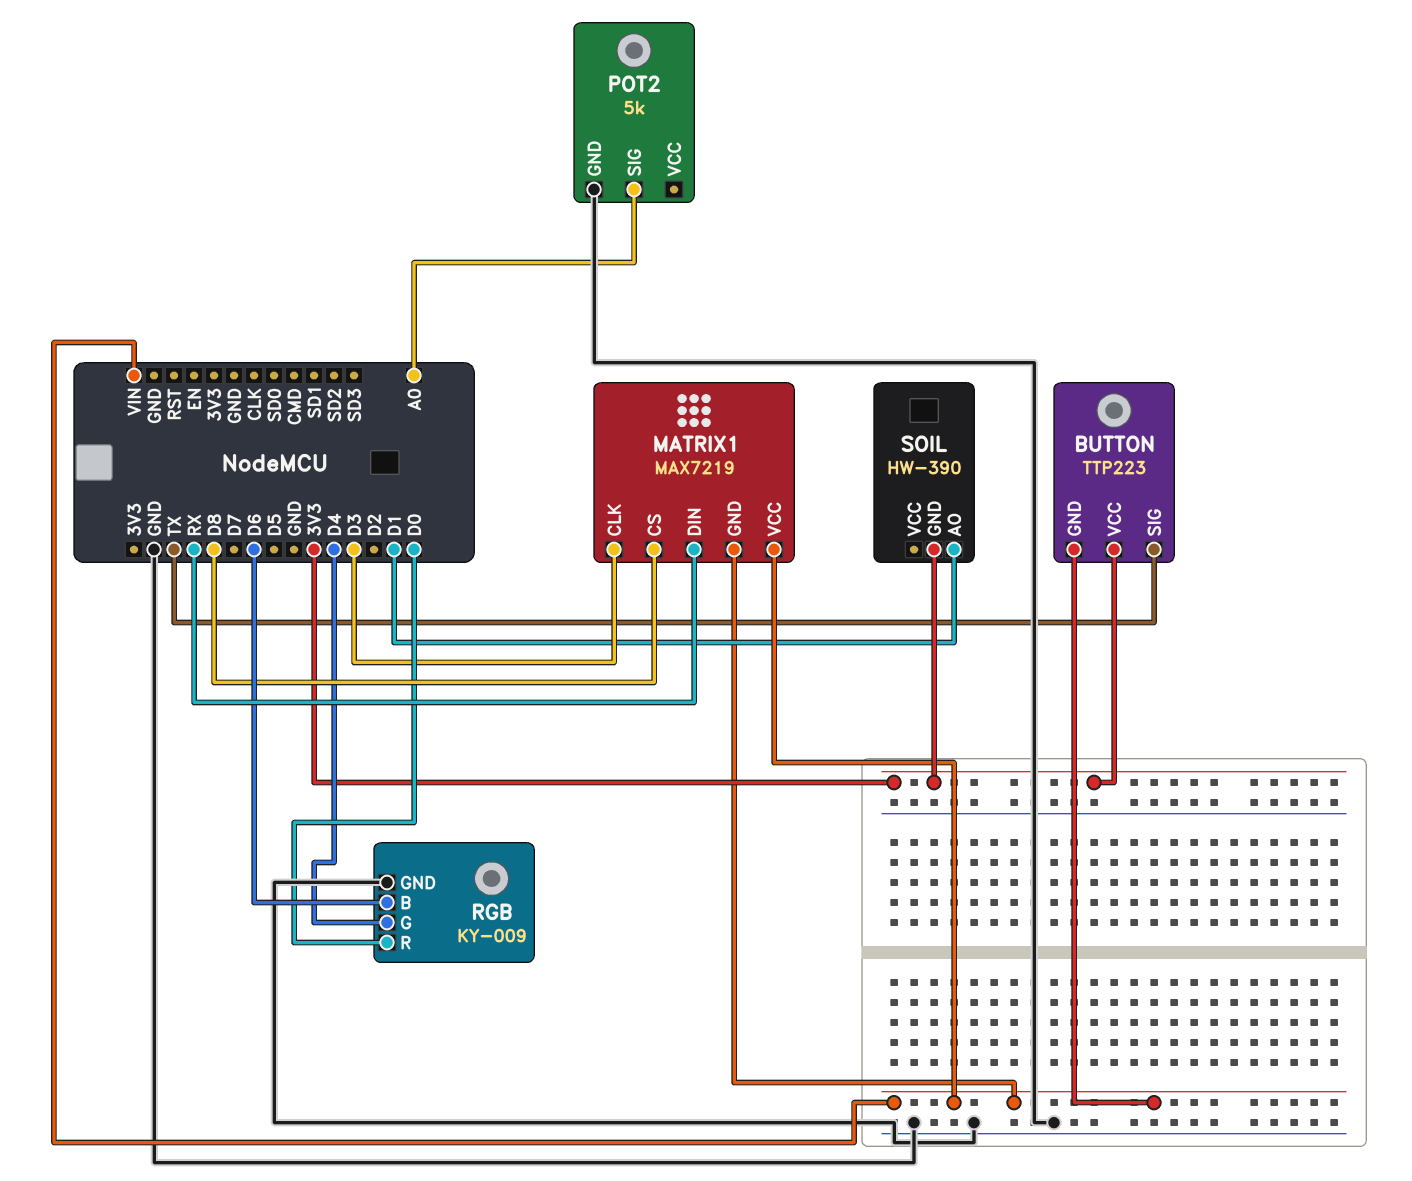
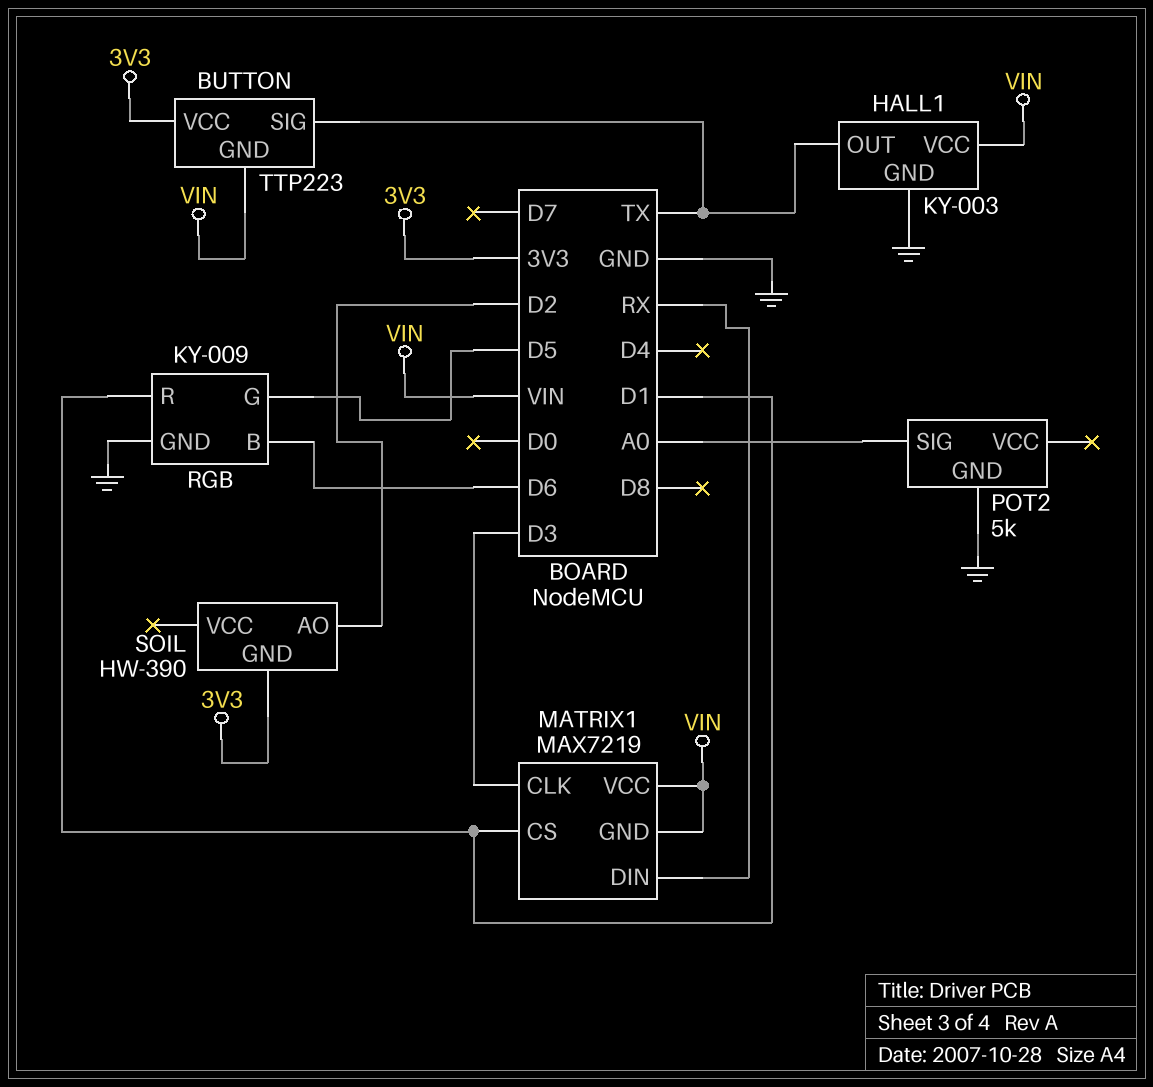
HALL1: none -> KY-003
HALL1 pin GND: none -> GND
HALL1 pin OUT: none -> TX
HALL1 pin VCC: none -> VIN
MATRIX1 pin CS: D8 -> D1
RGB pin G: D4 -> D5
RGB pin R: D0 -> D1
SOIL pin AO: D1 -> D2

